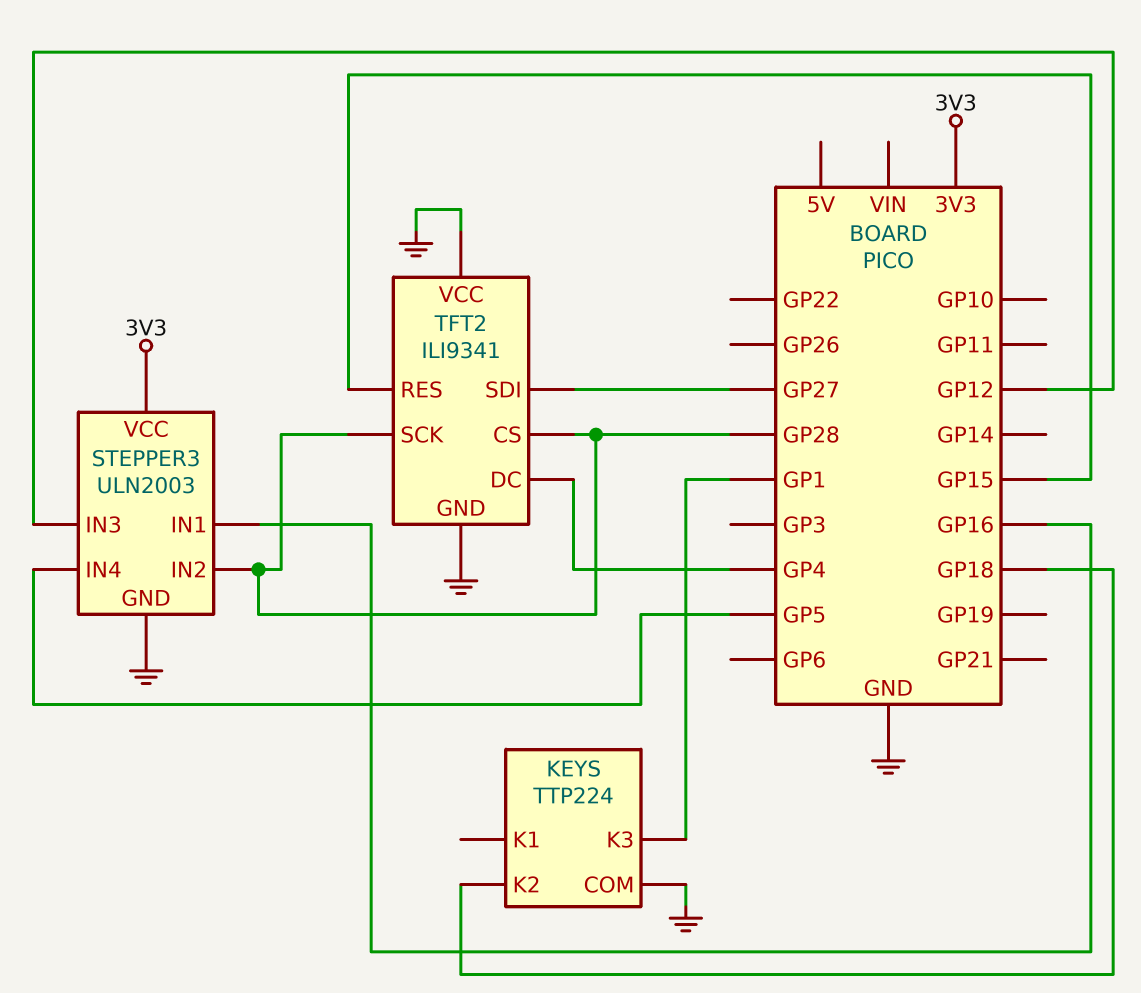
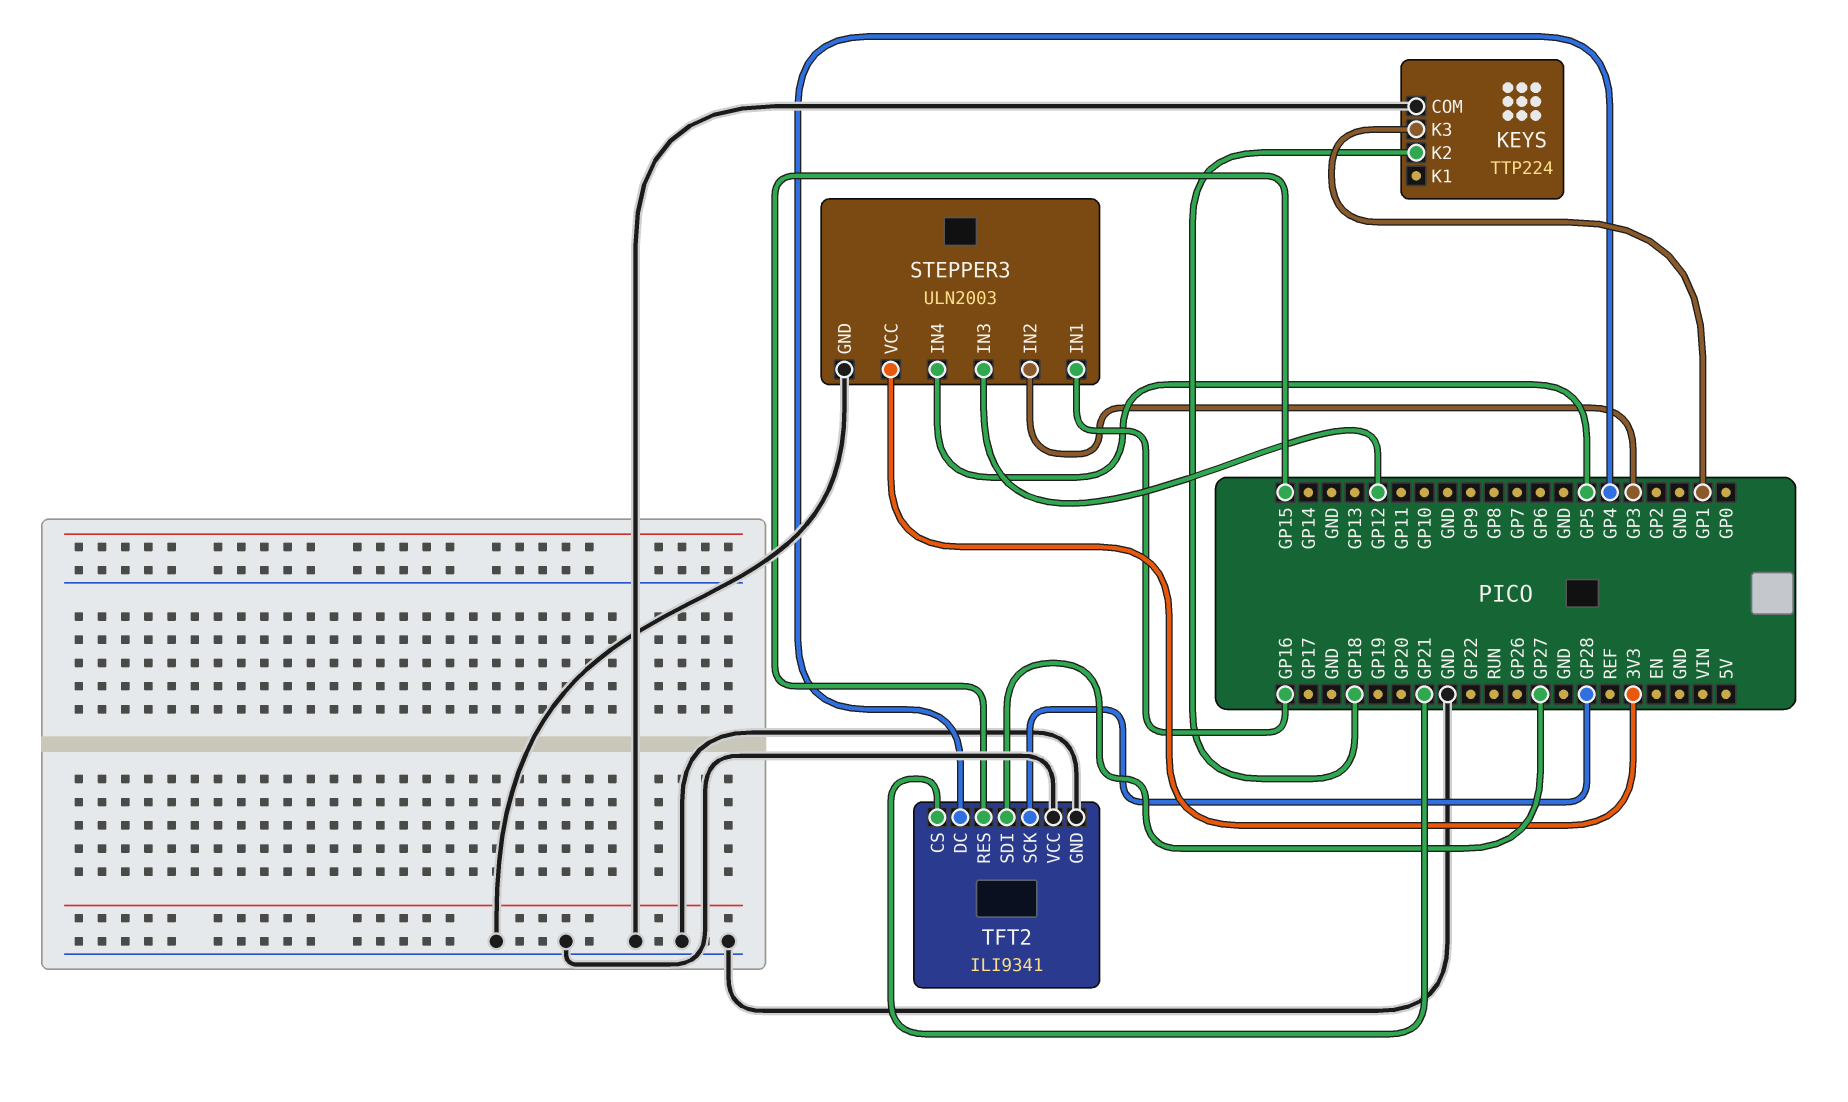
STEPPER3 pin IN2: GP28 -> GP3
TFT2 pin CS: GP28 -> GP21

